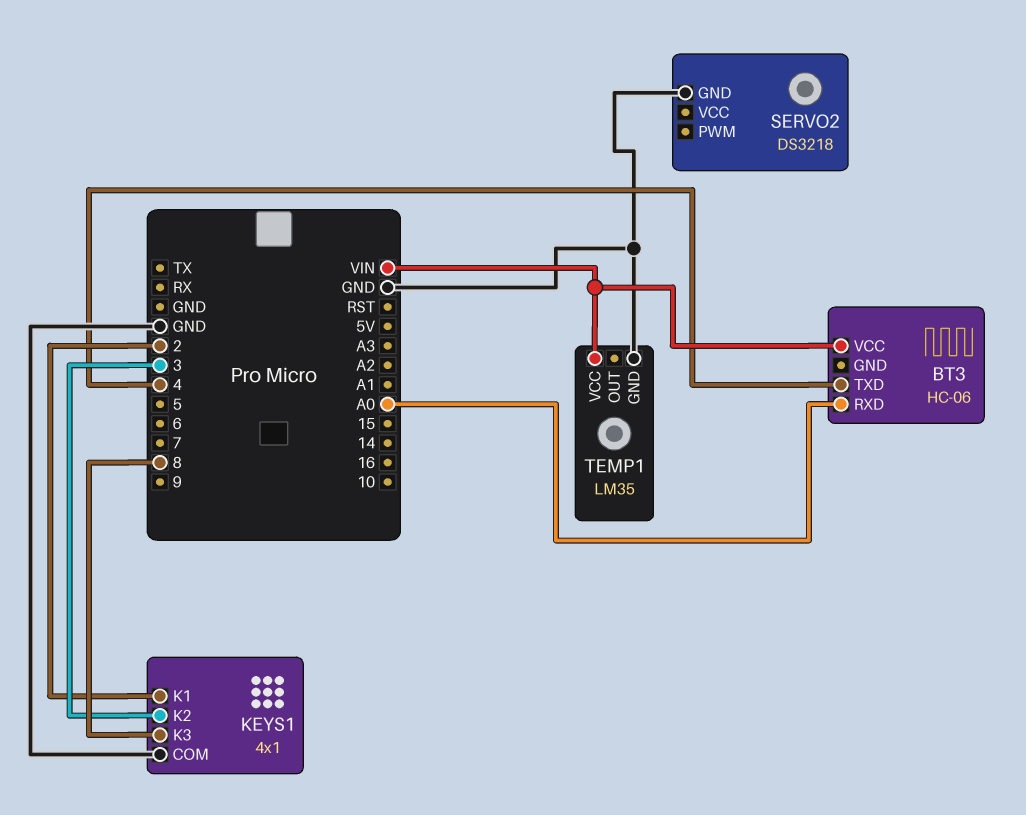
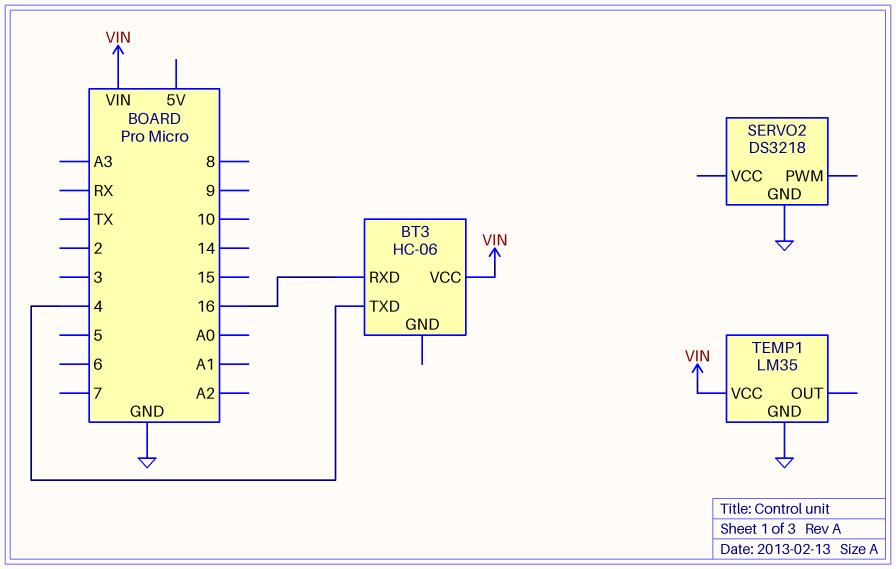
BT3 pin RXD: A0 -> 16
KEYS1: 4x1 -> none
KEYS1 pin COM: GND -> none
KEYS1 pin K1: 2 -> none
KEYS1 pin K2: 3 -> none
KEYS1 pin K3: 8 -> none

